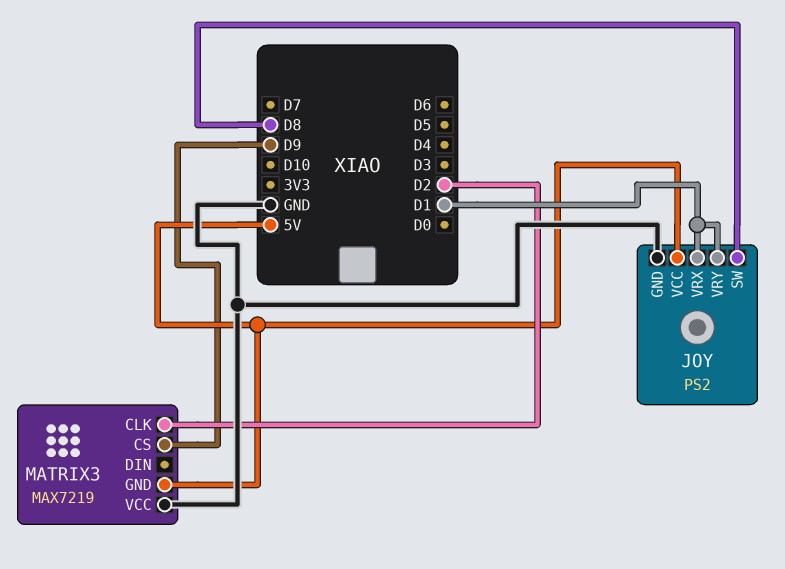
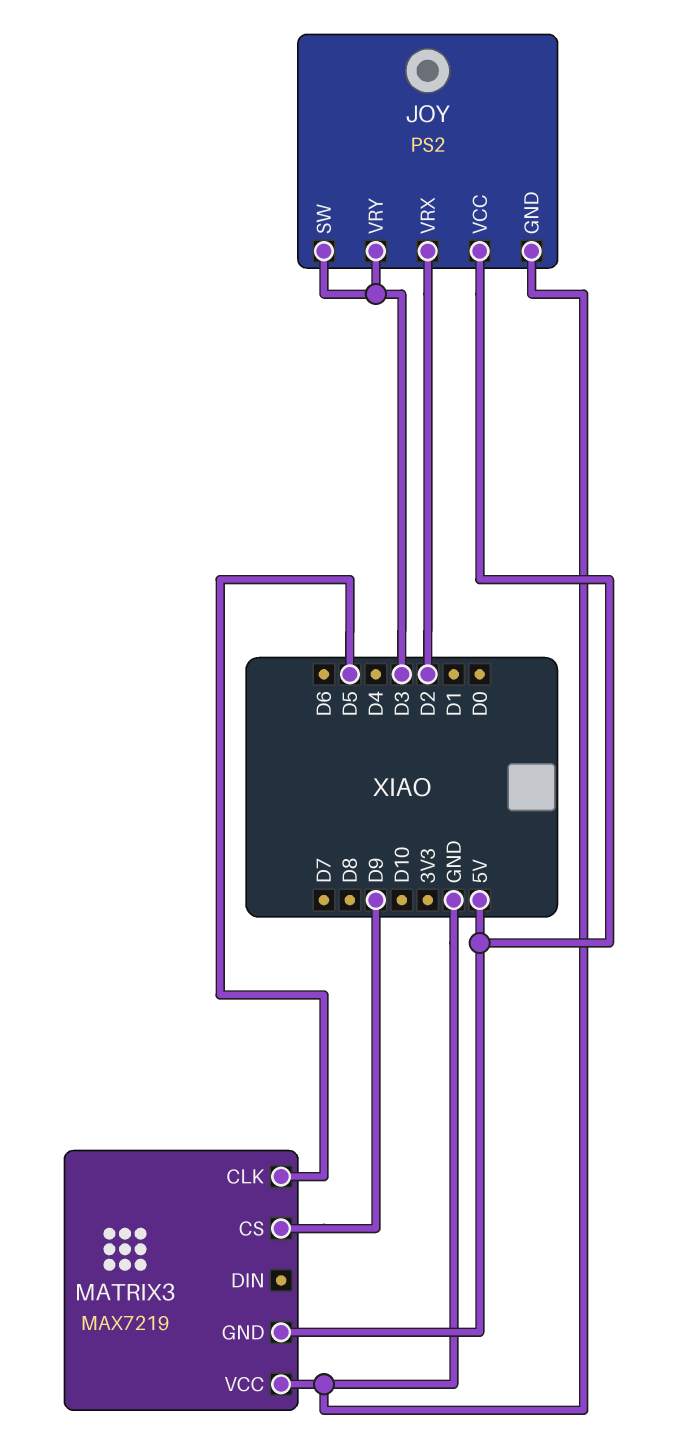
JOY pin SW: D8 -> D3
JOY pin VRX: D1 -> D2
JOY pin VRY: D1 -> D3
MATRIX3 pin CLK: D2 -> D5

